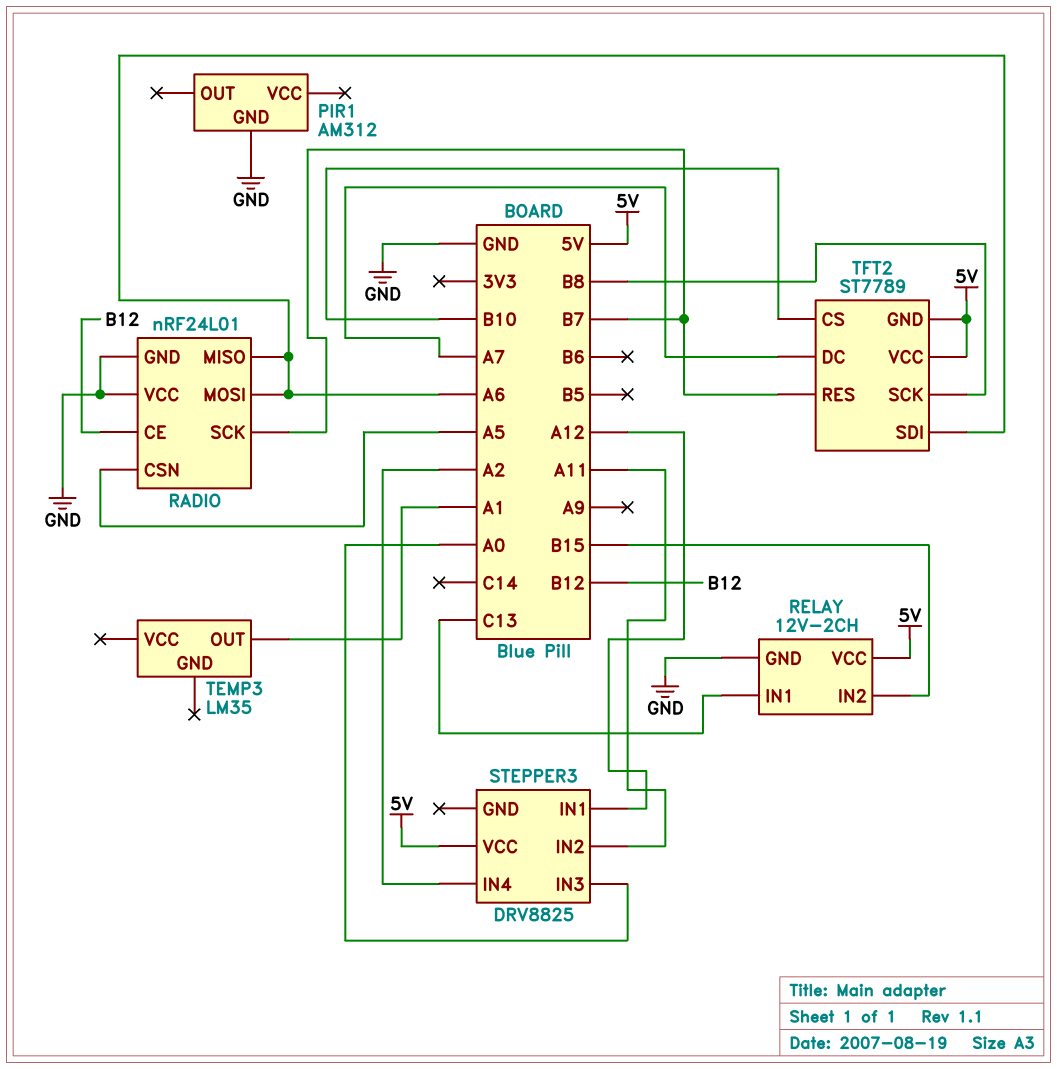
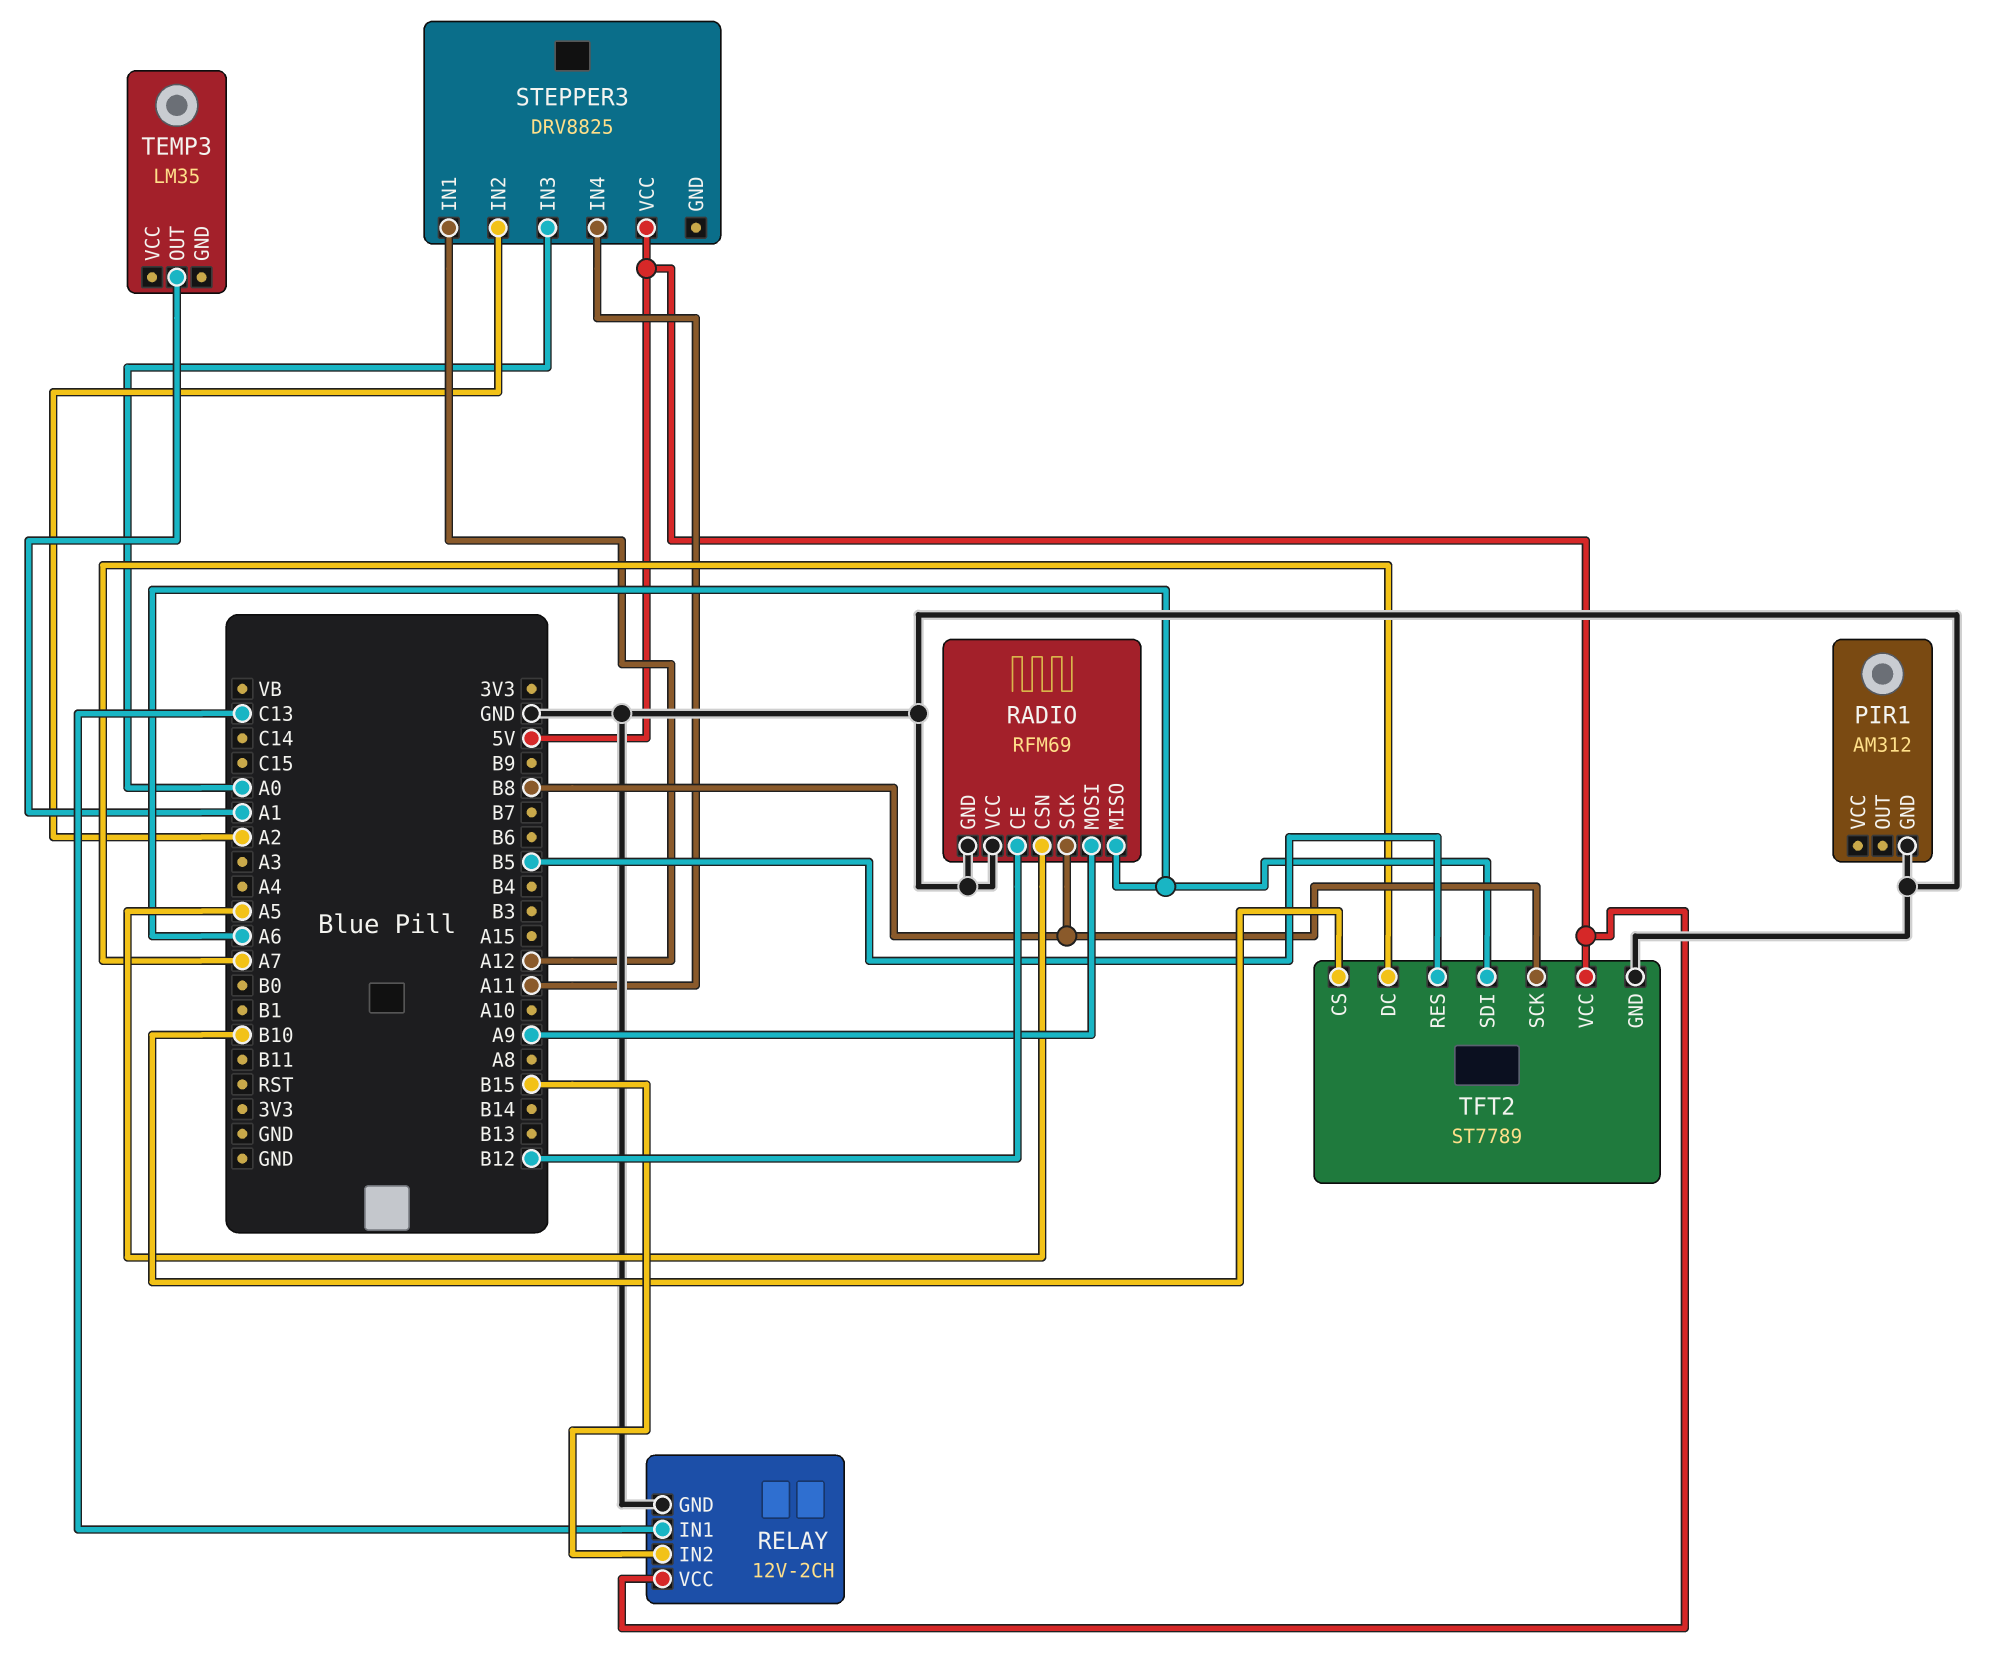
RADIO: nRF24L01 -> RFM69
RADIO pin MOSI: A6 -> A9
RADIO pin SCK: B7 -> B8
STEPPER3 pin IN2: A11 -> A2
STEPPER3 pin IN4: A2 -> A11
TFT2 pin GND: 5V -> GND
TFT2 pin RES: B7 -> B5

